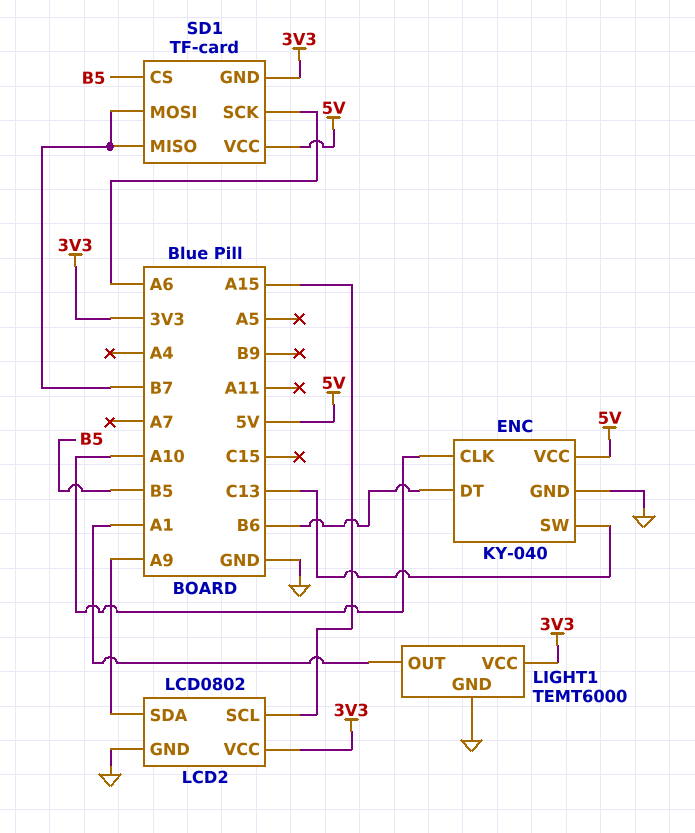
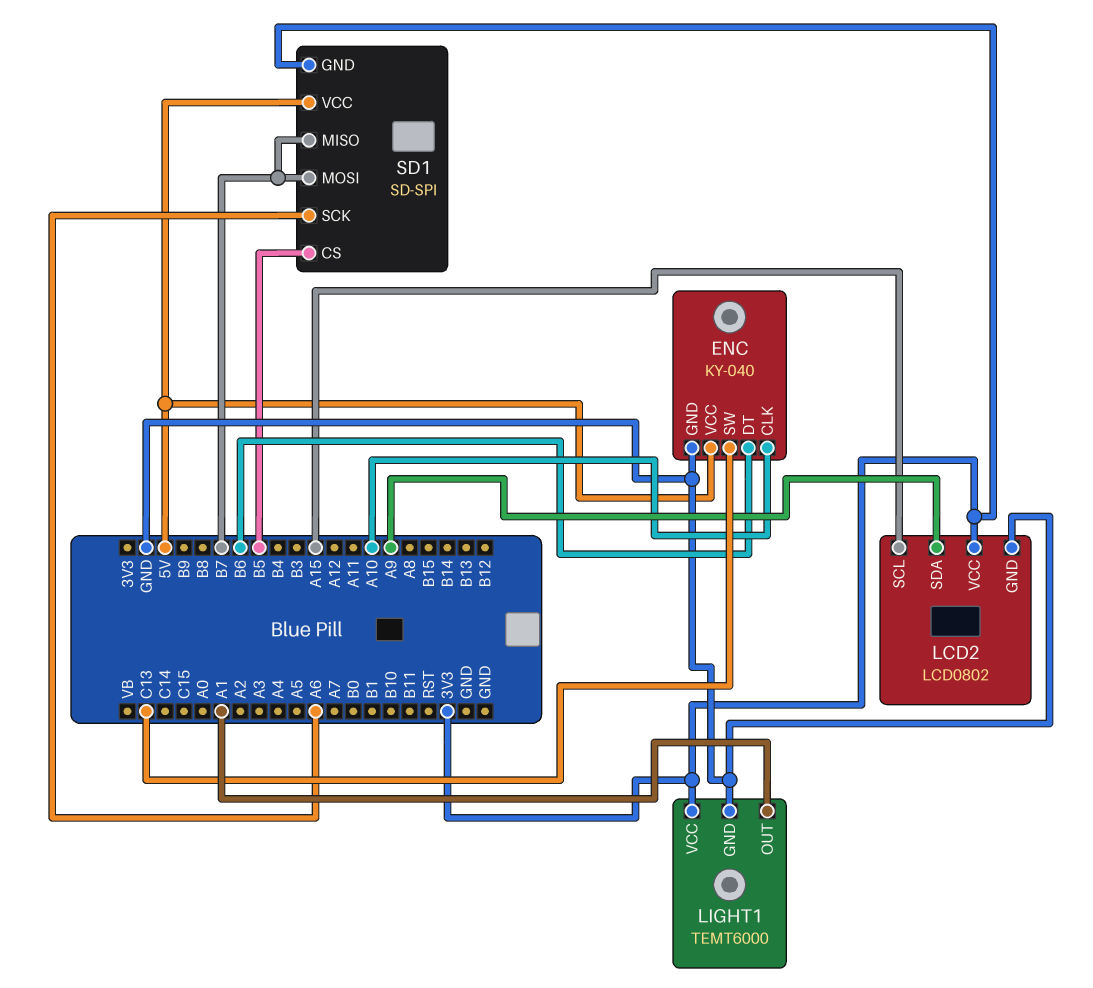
SD1: TF-card -> SD-SPI

